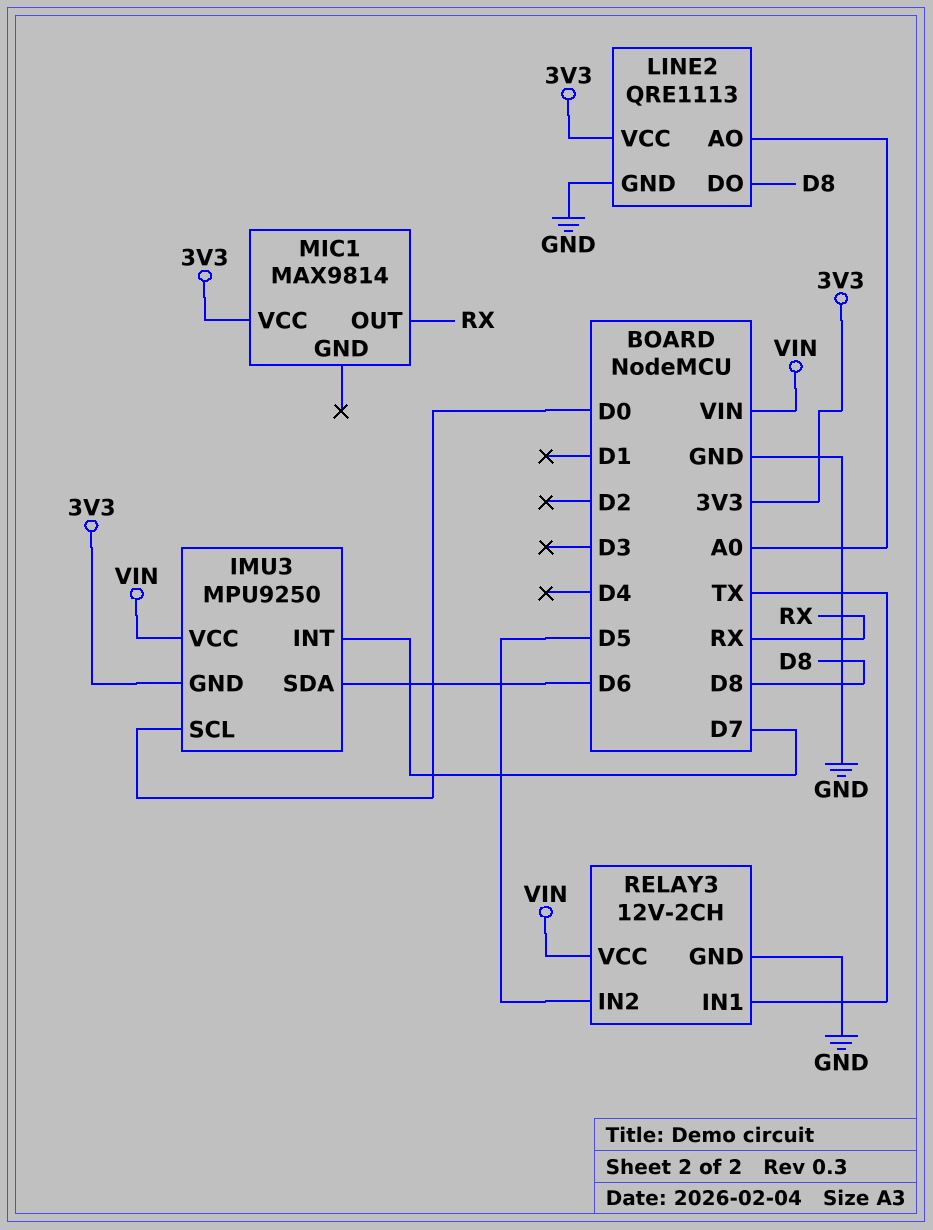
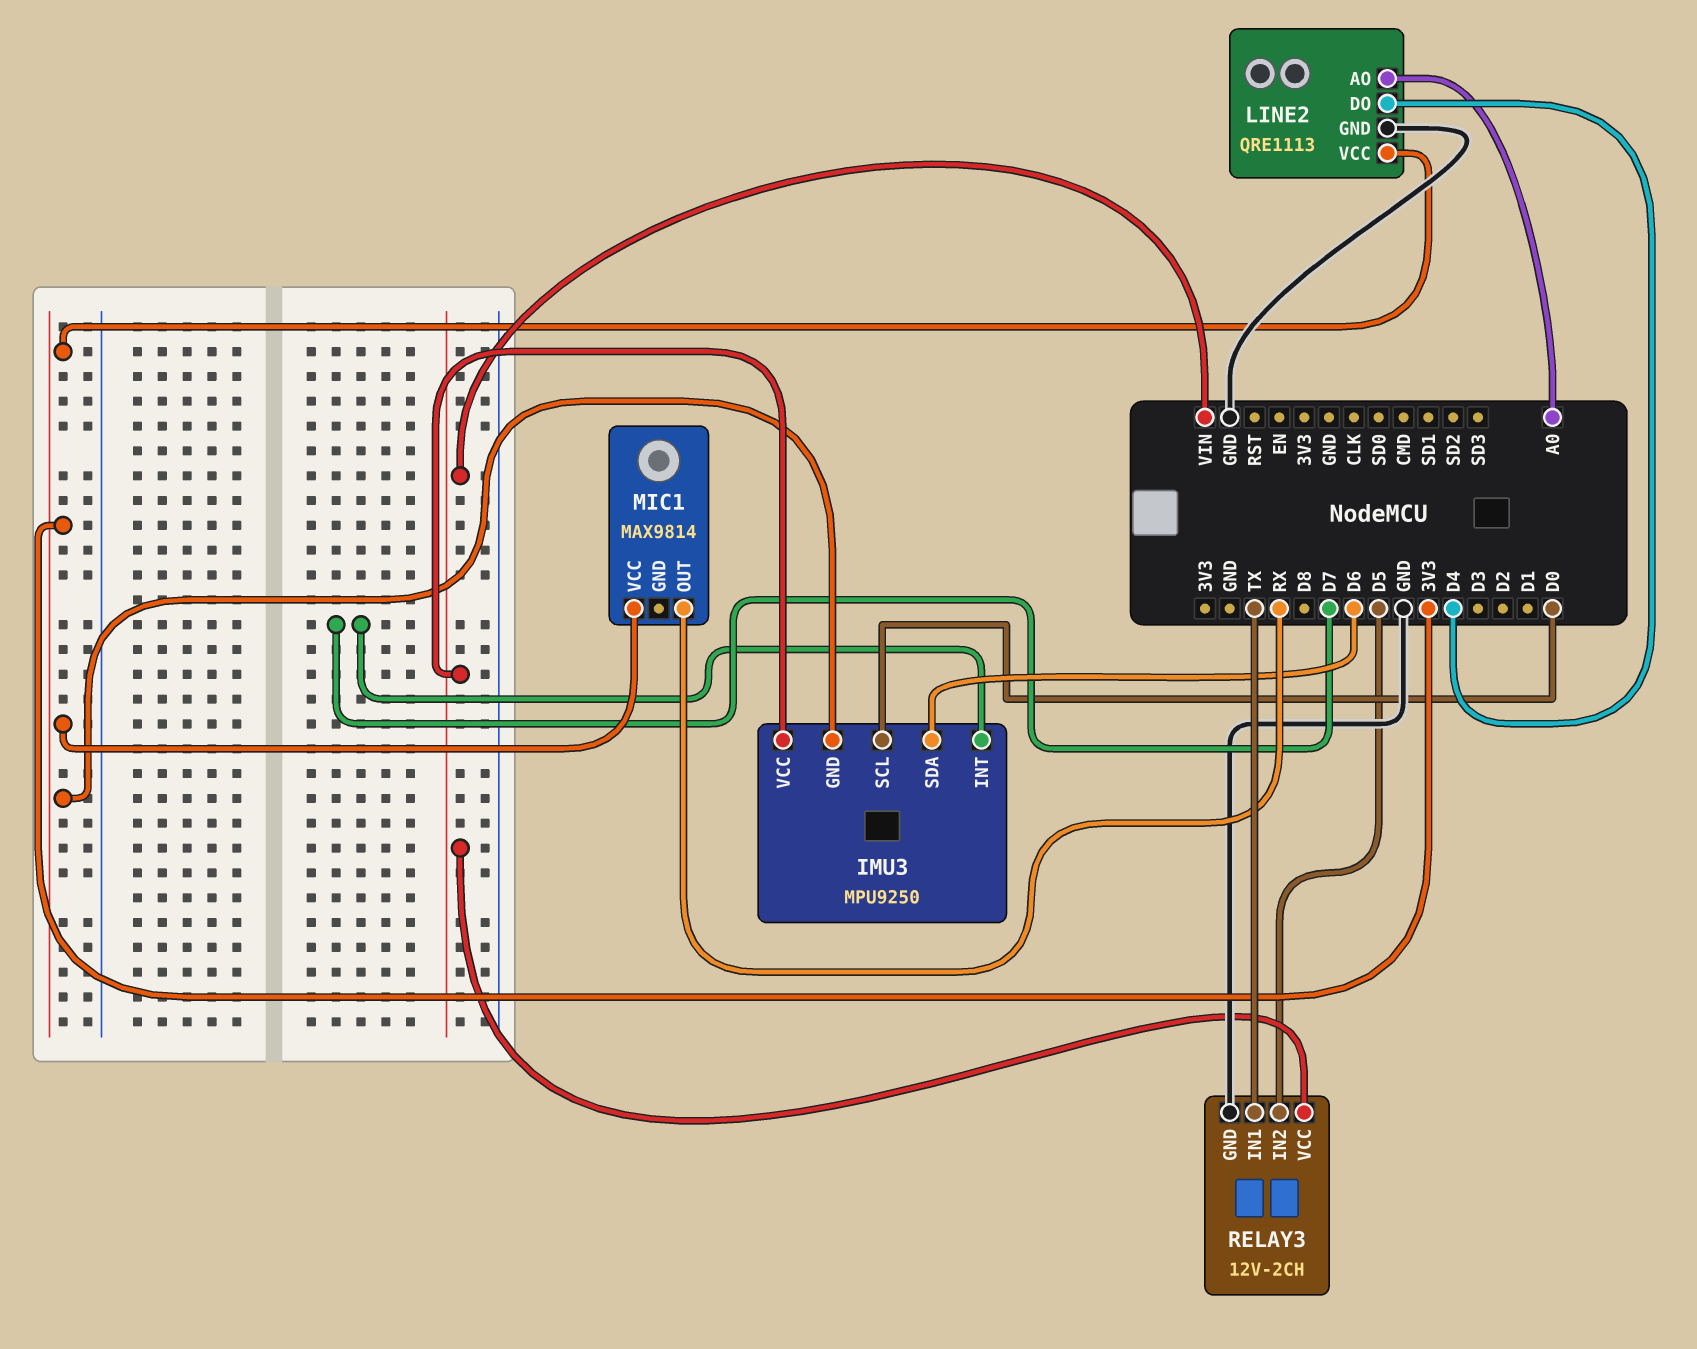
LINE2 pin DO: D8 -> D4

